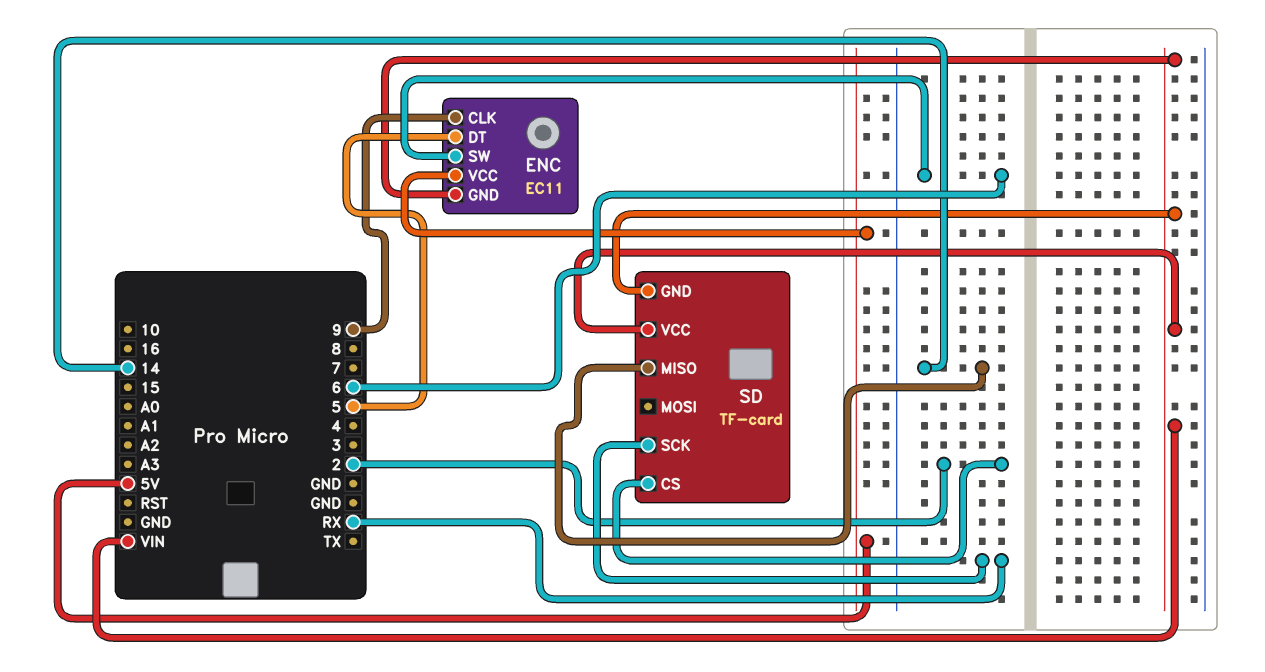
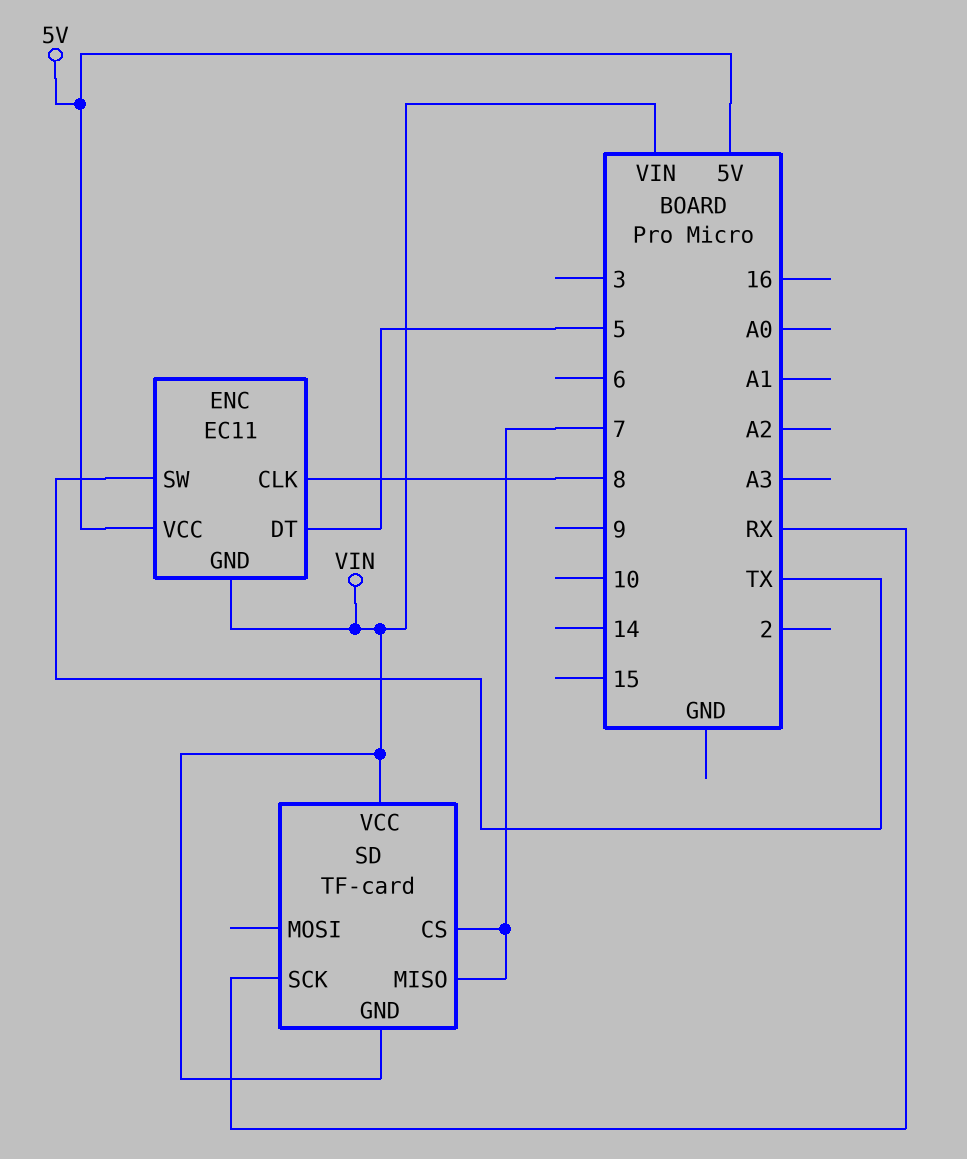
ENC pin CLK: 9 -> 8
ENC pin SW: 6 -> TX
SD pin CS: 2 -> 7
SD pin MISO: 14 -> 7

